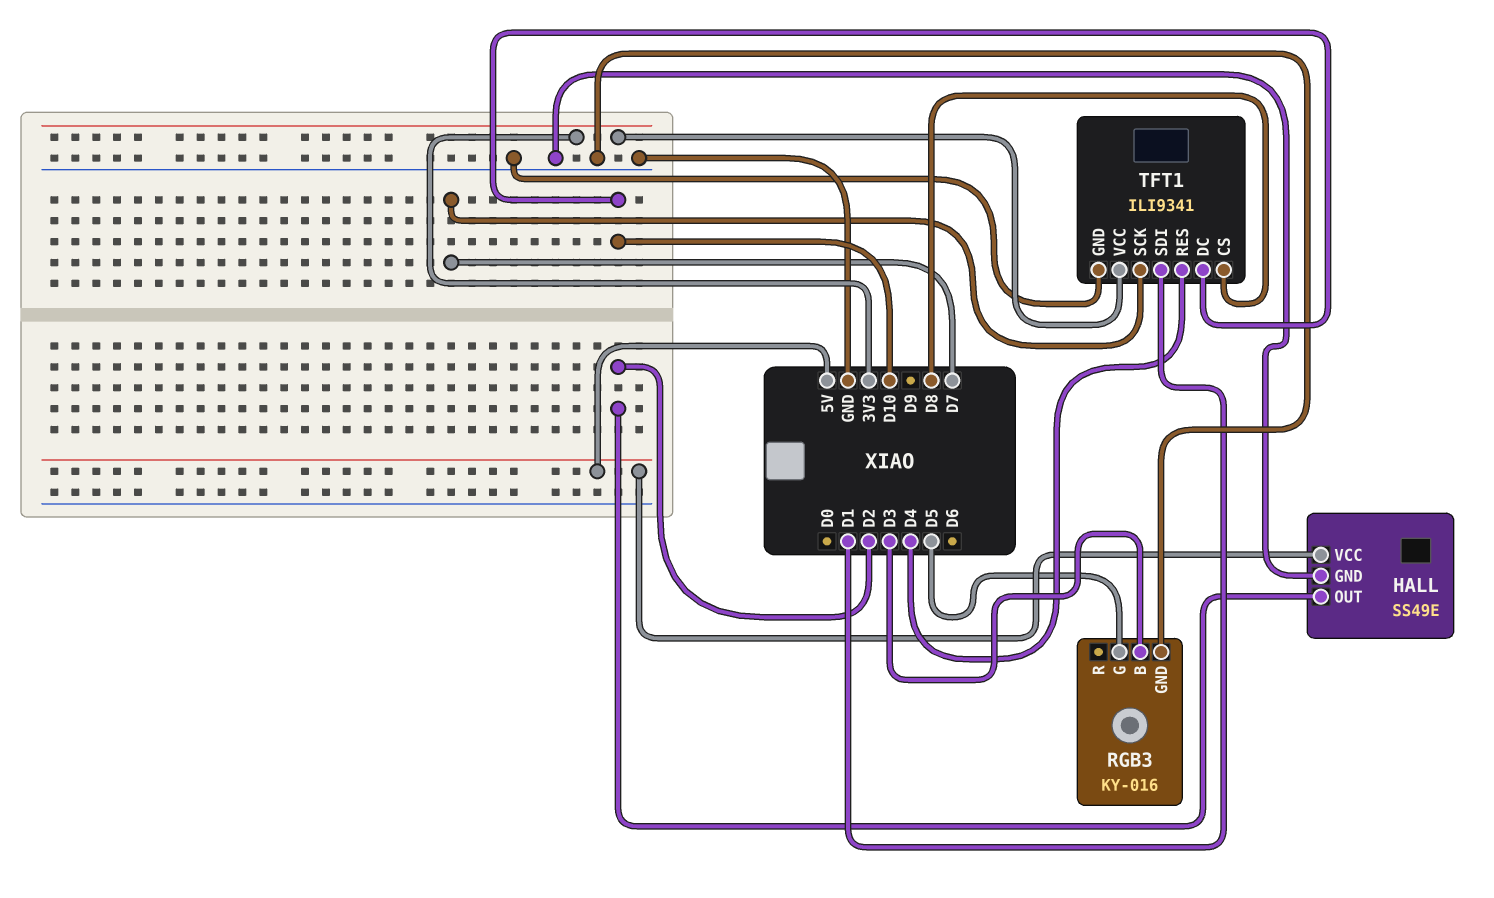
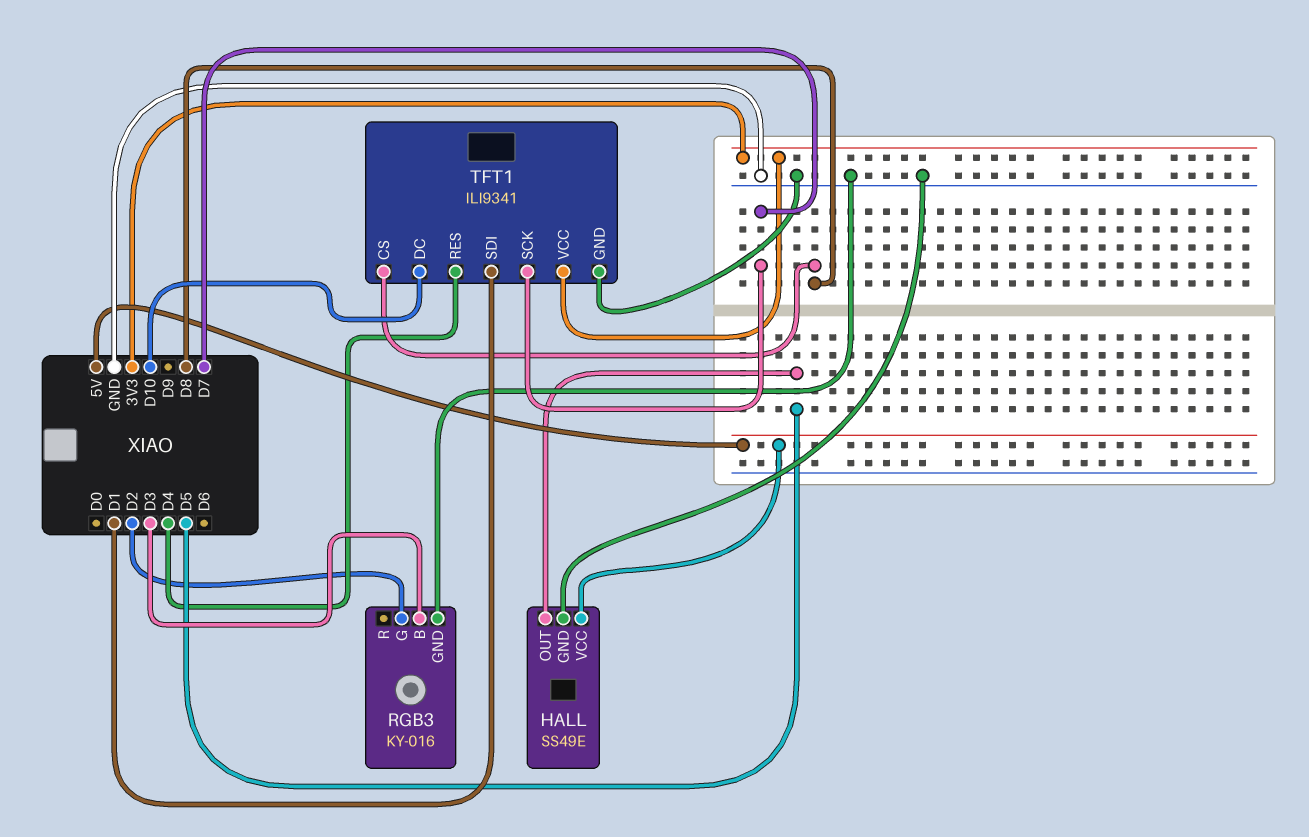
HALL pin OUT: D2 -> D5
RGB3 pin G: D5 -> D2

